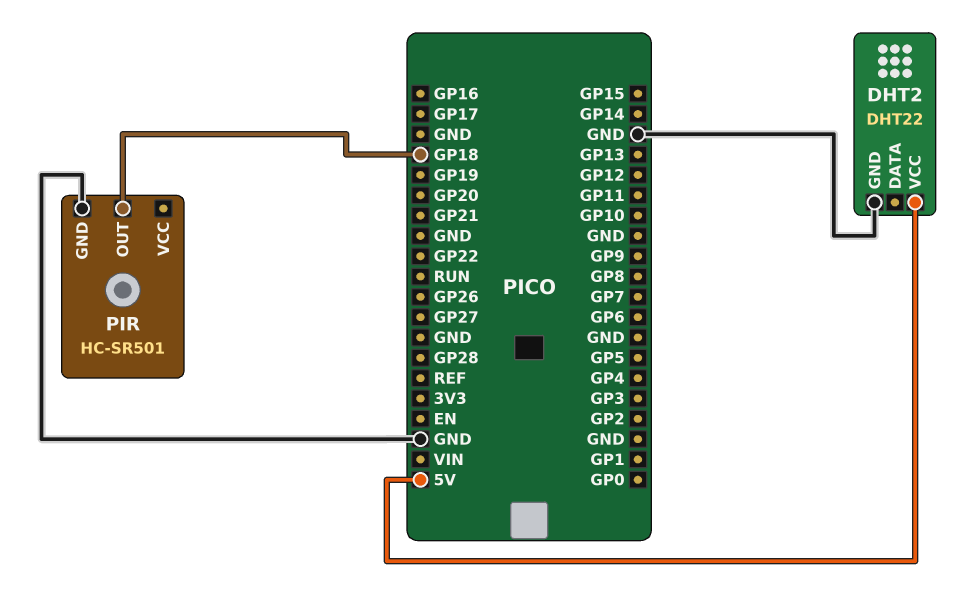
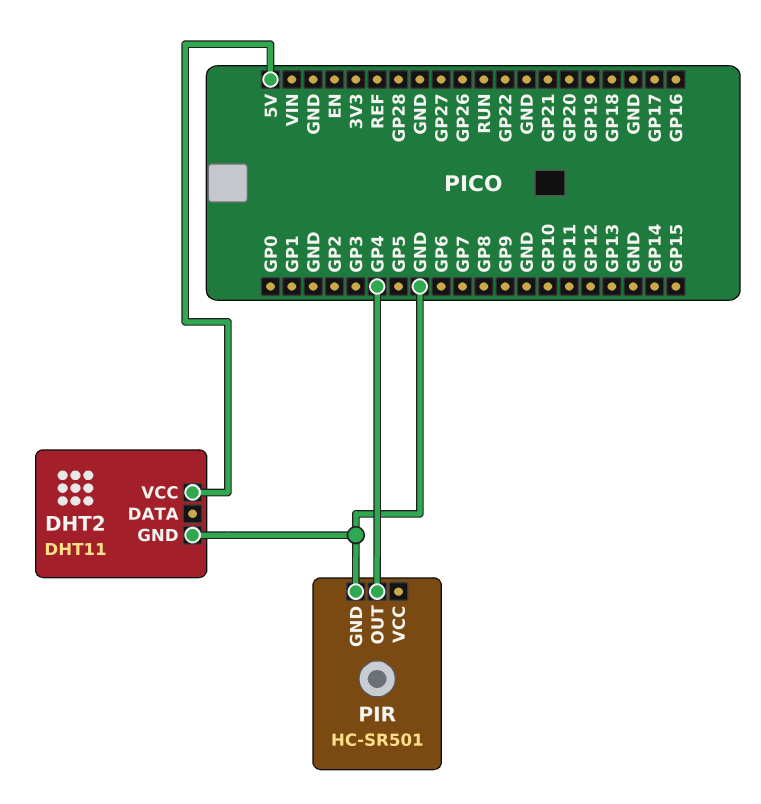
DHT2: DHT22 -> DHT11
PIR pin OUT: GP18 -> GP4

